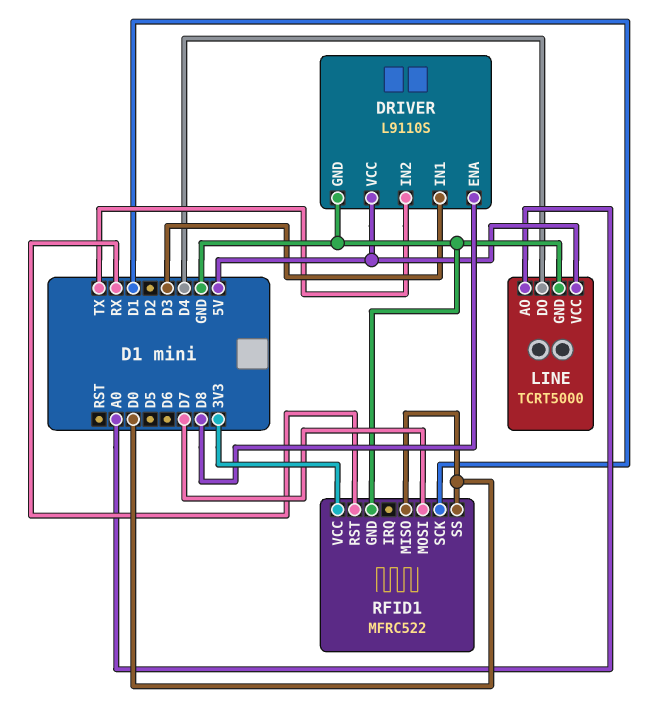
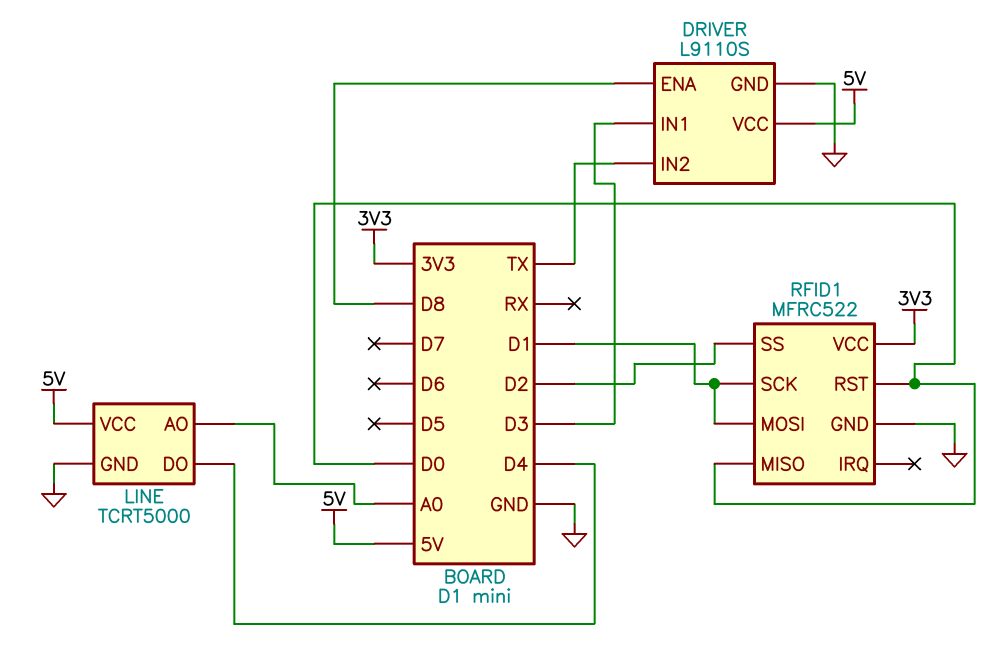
RFID1 pin MOSI: D7 -> D1
RFID1 pin RST: RX -> D0
RFID1 pin SS: D0 -> D2

